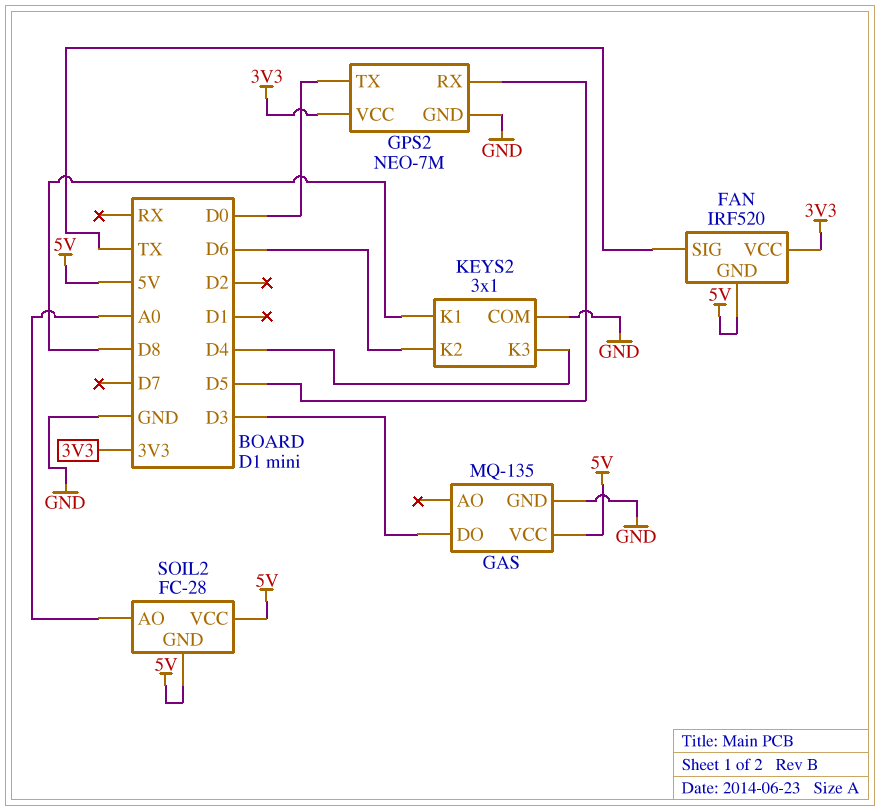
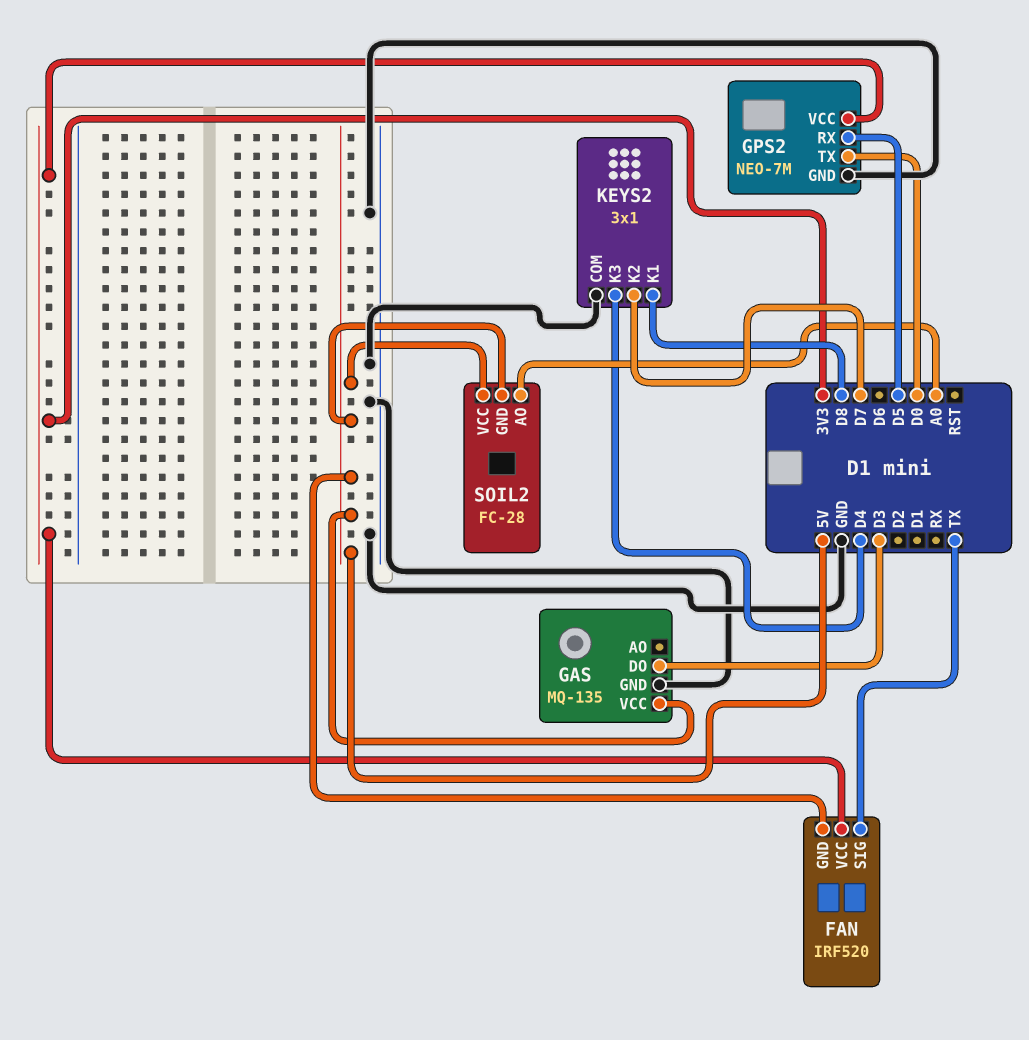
KEYS2 pin K2: D6 -> D7

